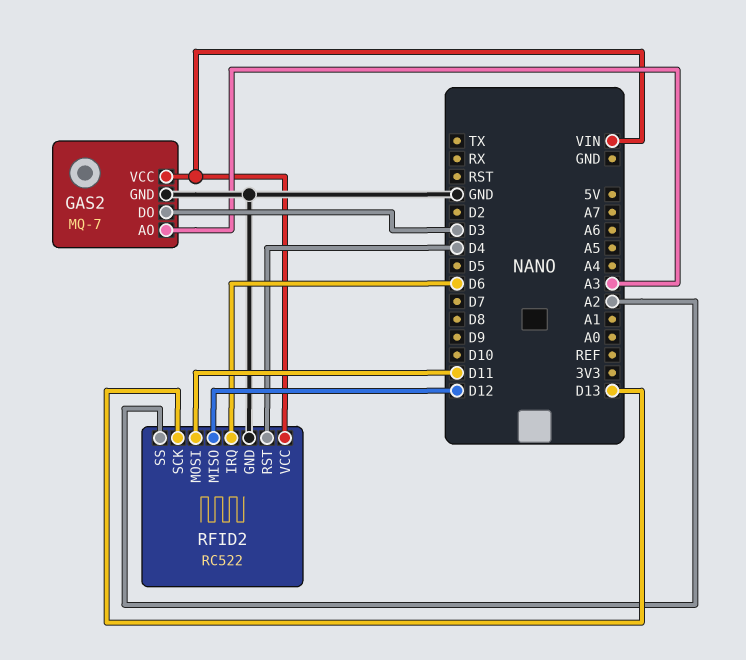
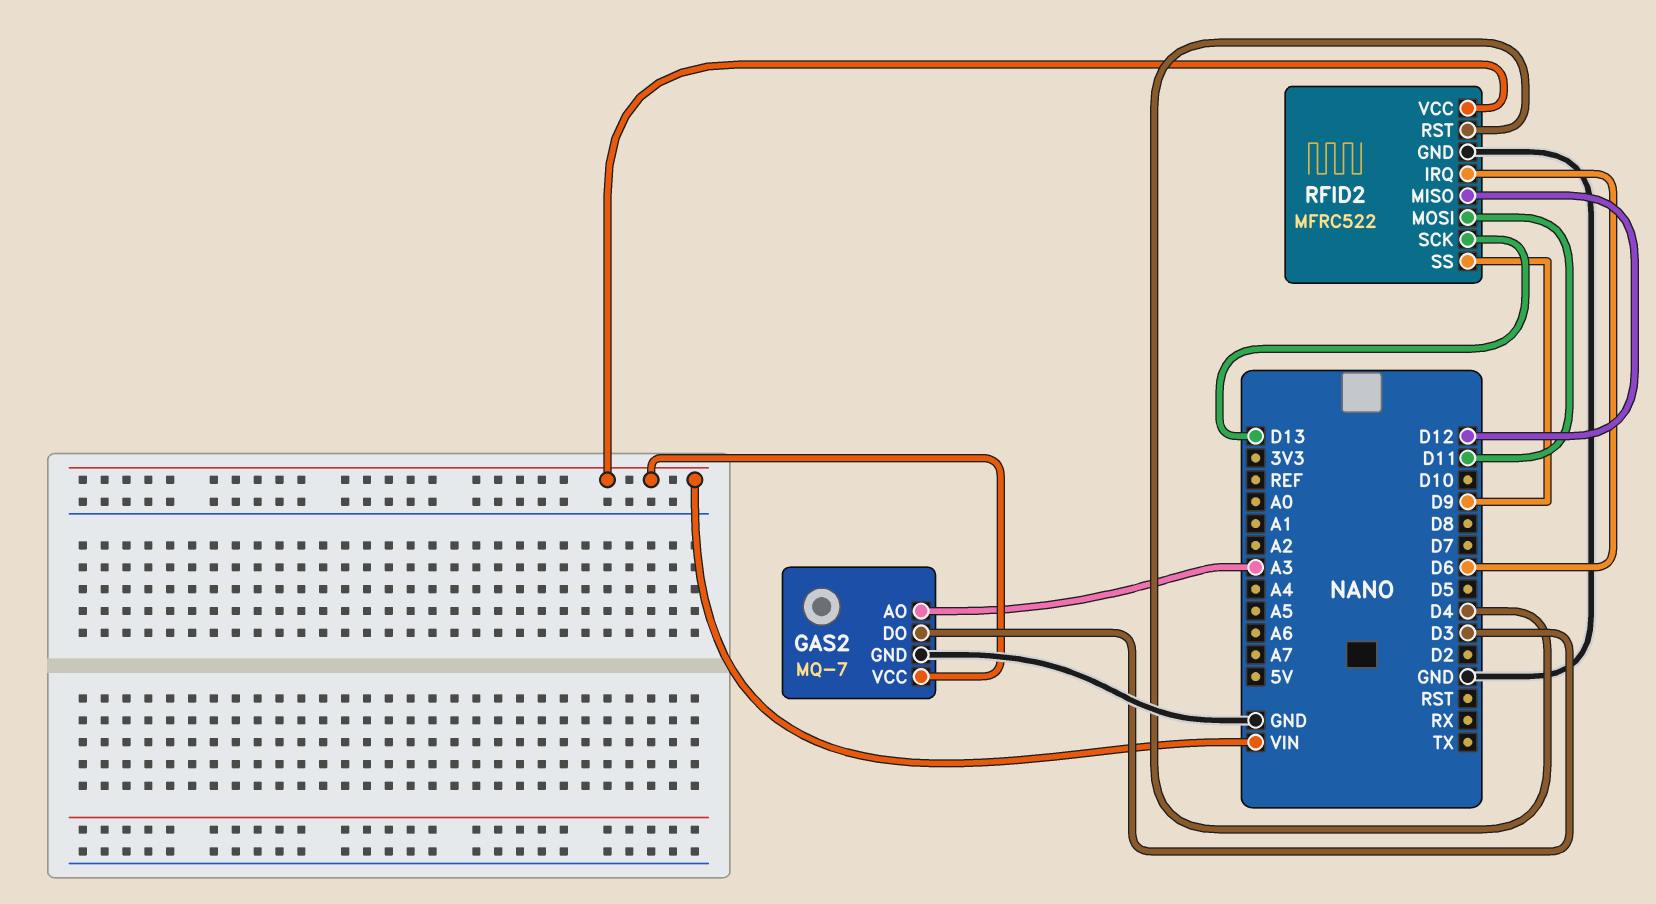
RFID2: RC522 -> MFRC522
RFID2 pin SS: A2 -> D9

